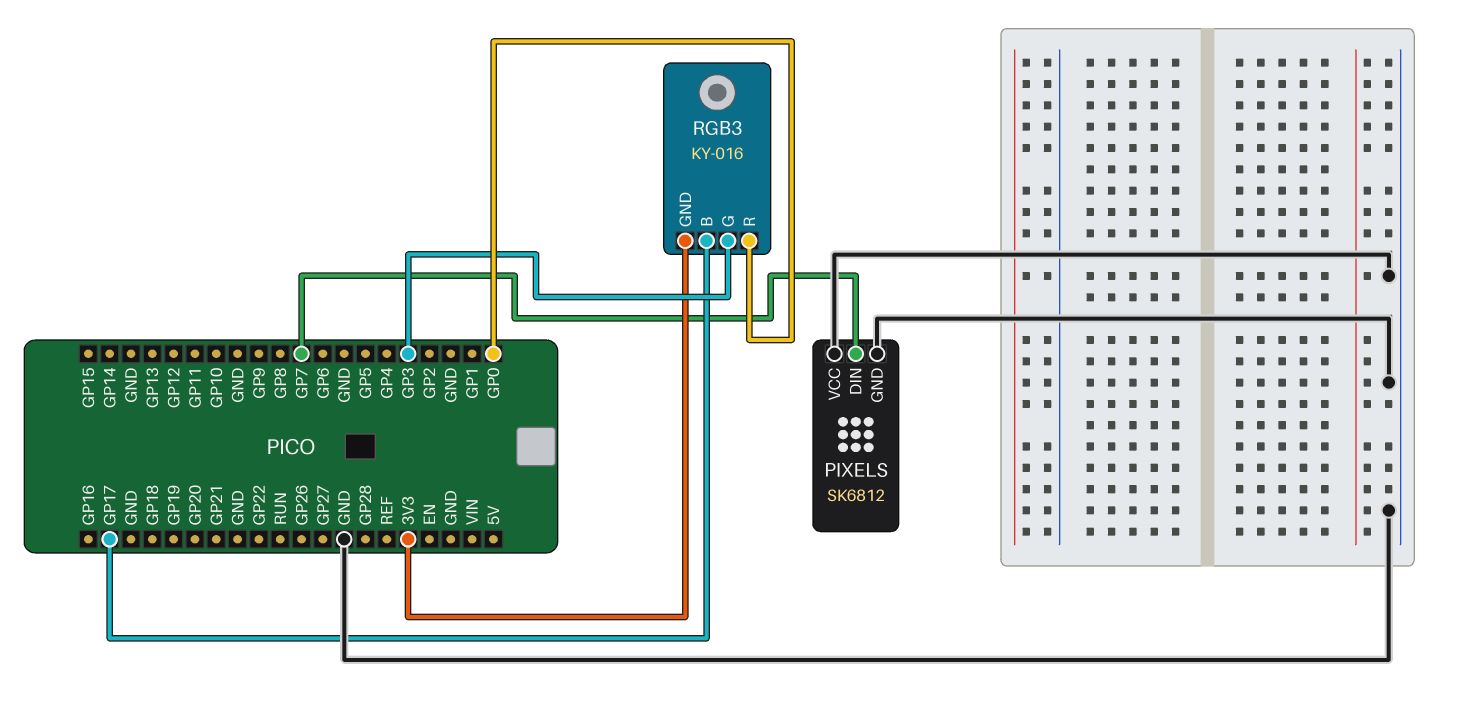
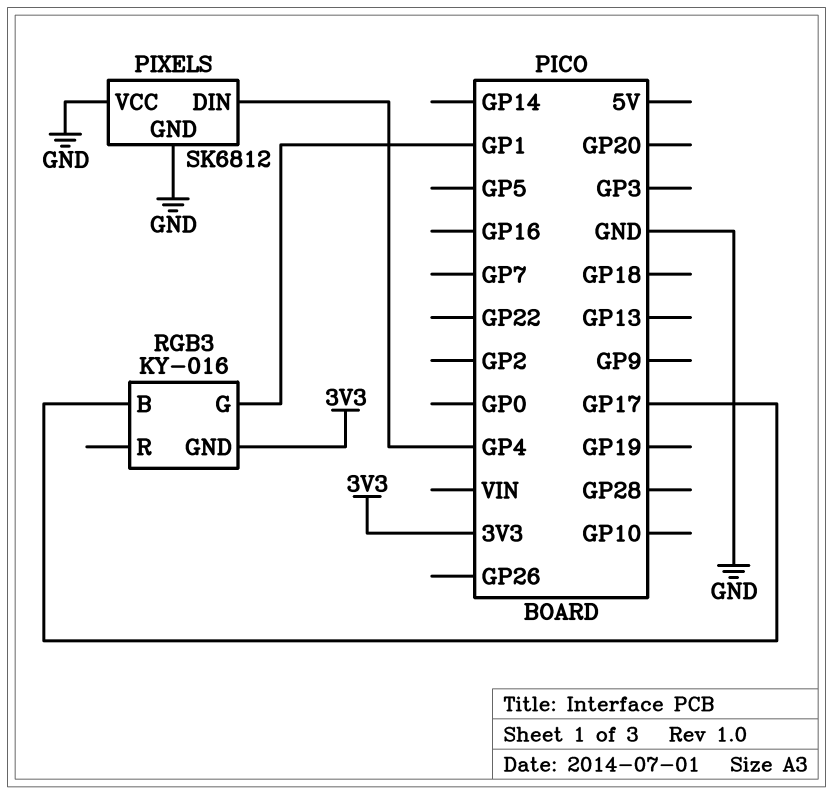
PIXELS pin DIN: GP7 -> GP4
RGB3 pin G: GP3 -> GP1
RGB3 pin R: GP0 -> none

